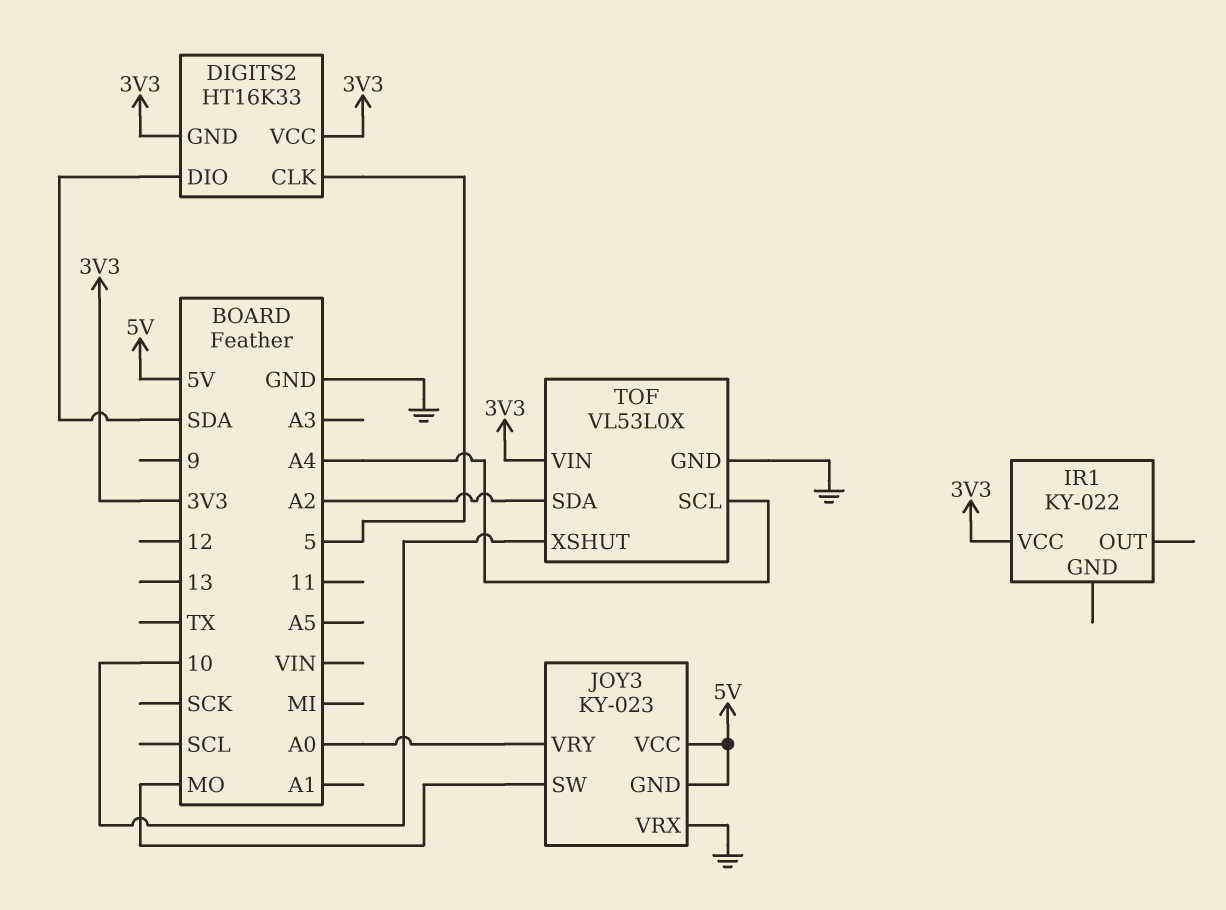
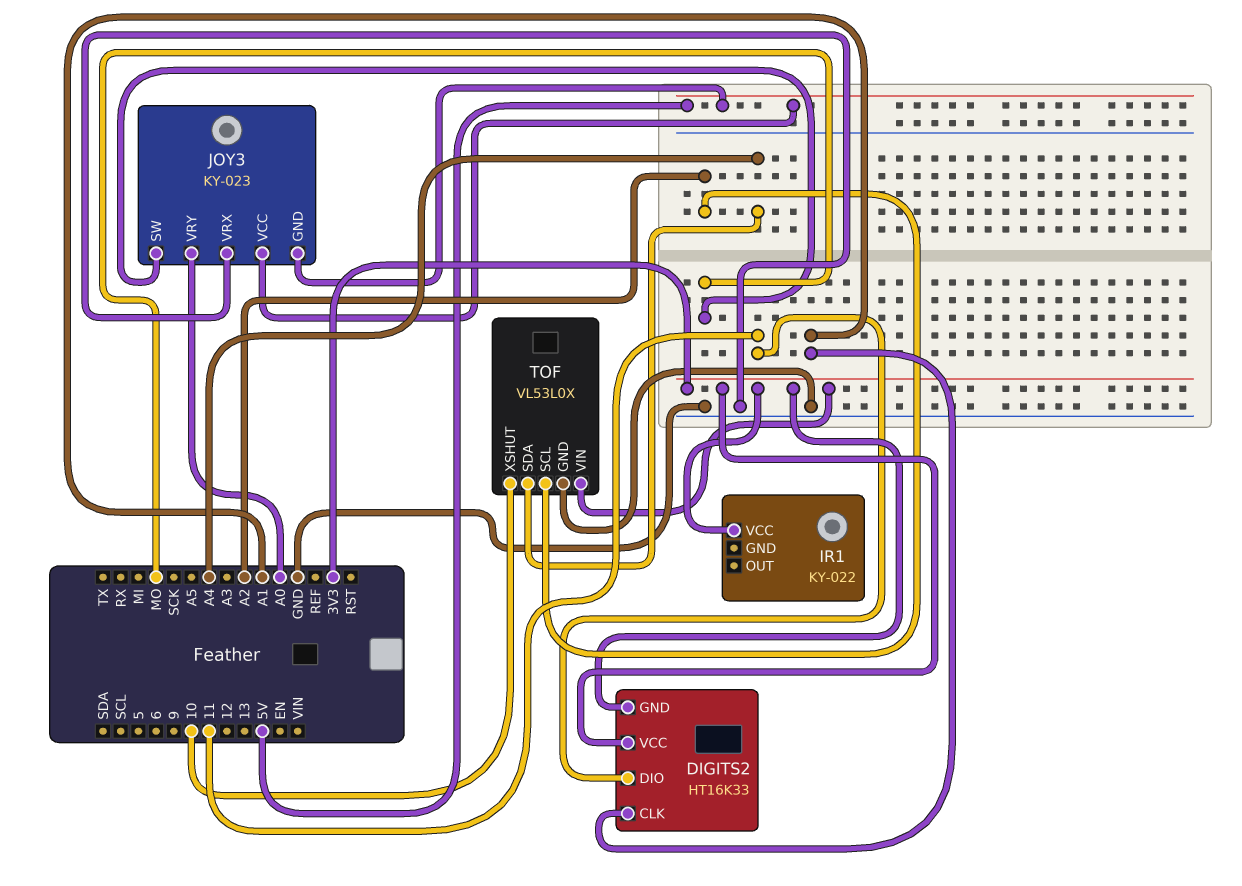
DIGITS2 pin CLK: 5 -> A1
DIGITS2 pin DIO: SDA -> 11
TOF pin SCL: A4 -> A2
TOF pin SDA: A2 -> A4

